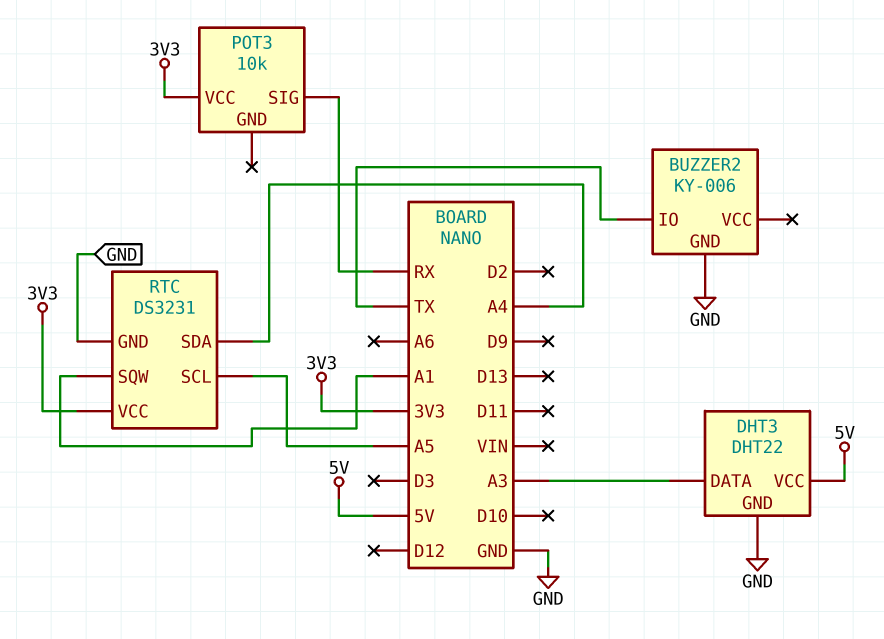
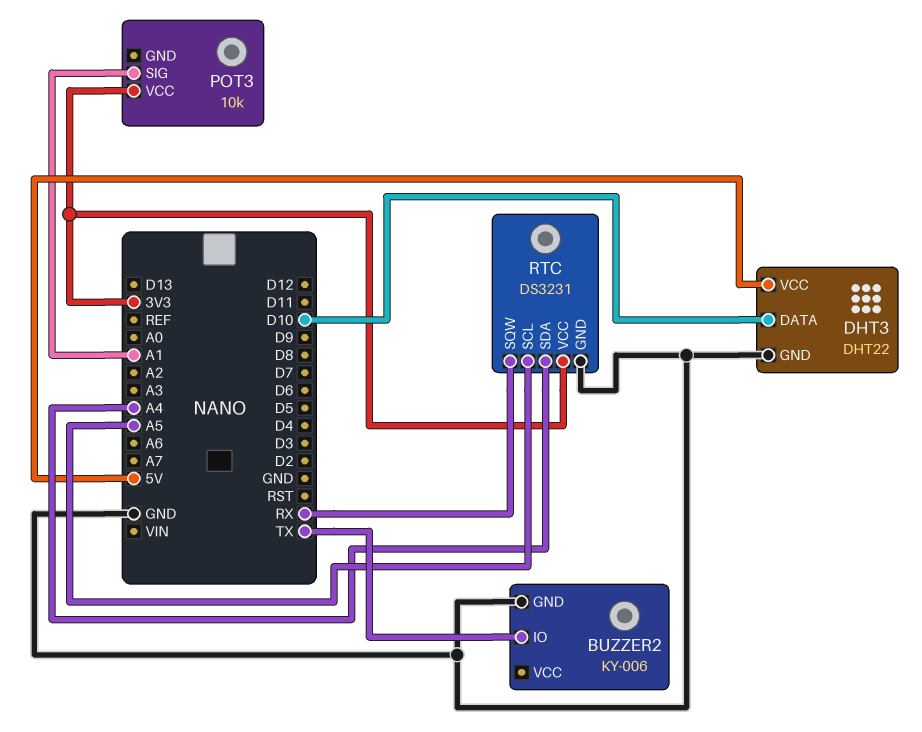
DHT3 pin DATA: A3 -> D10
POT3 pin SIG: RX -> A1
RTC pin SQW: A1 -> RX

